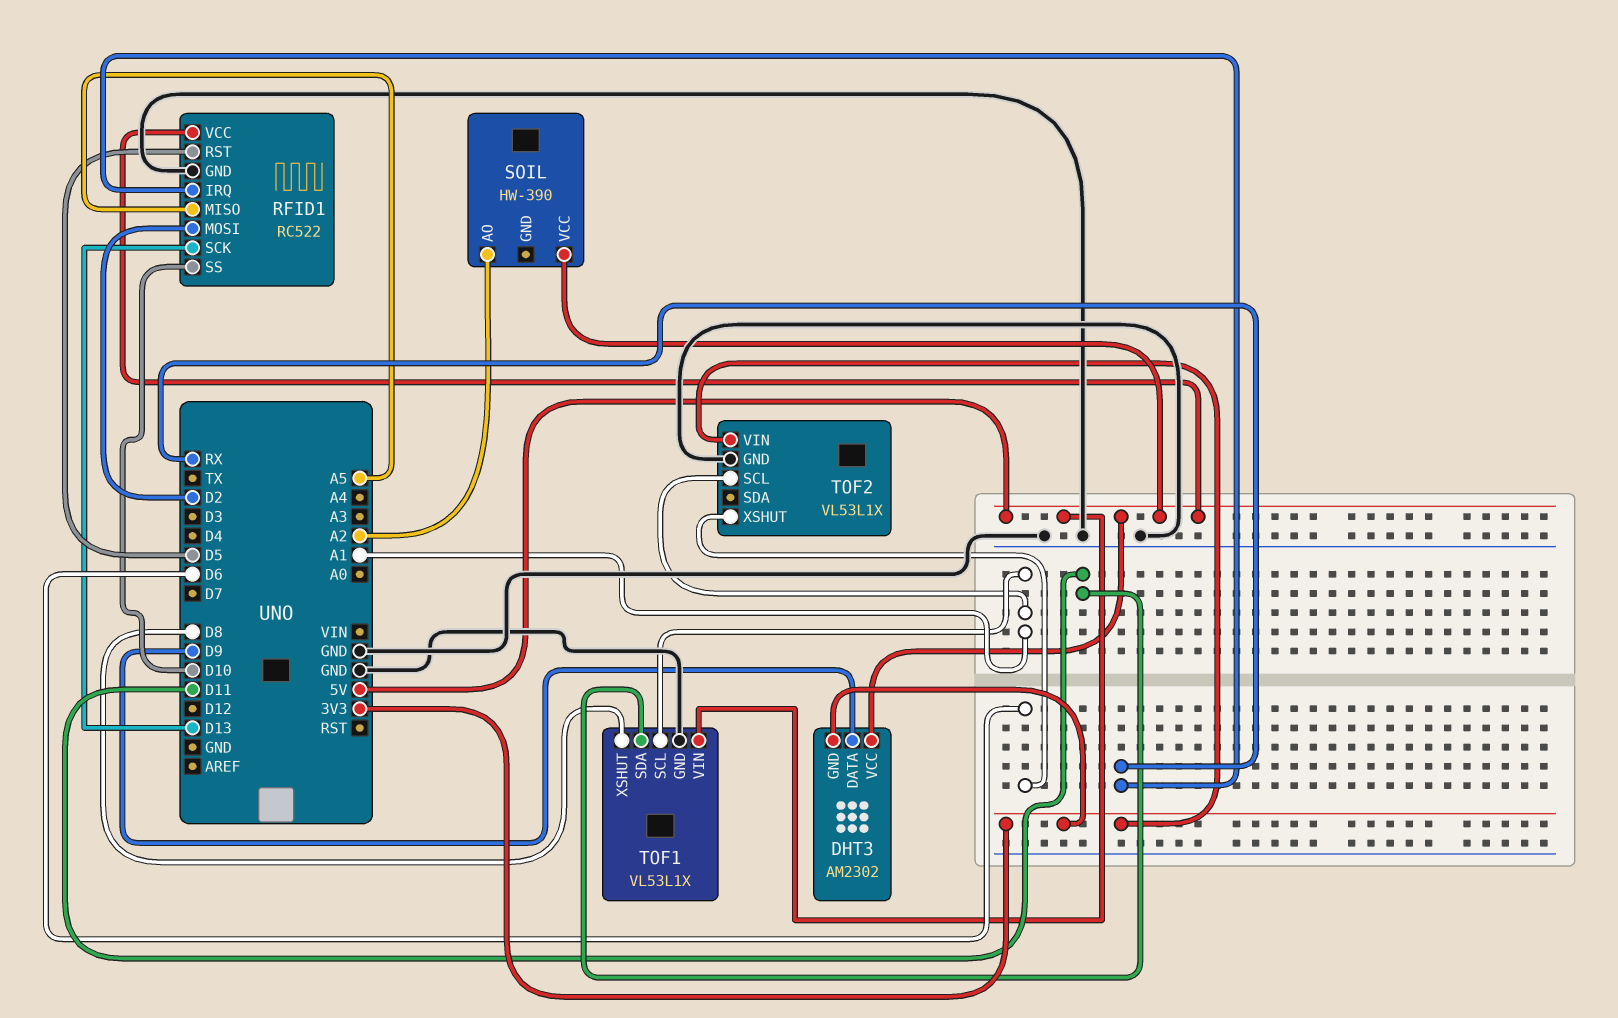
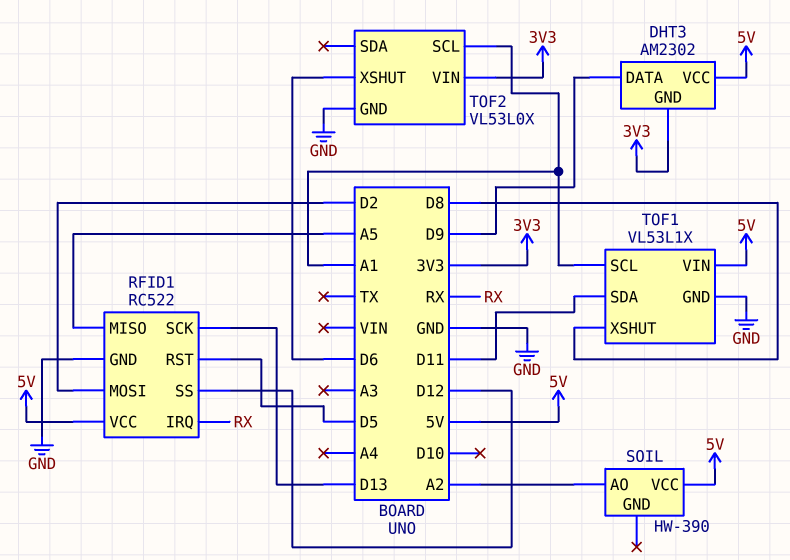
RFID1 pin SS: D10 -> D12
TOF2: VL53L1X -> VL53L0X

